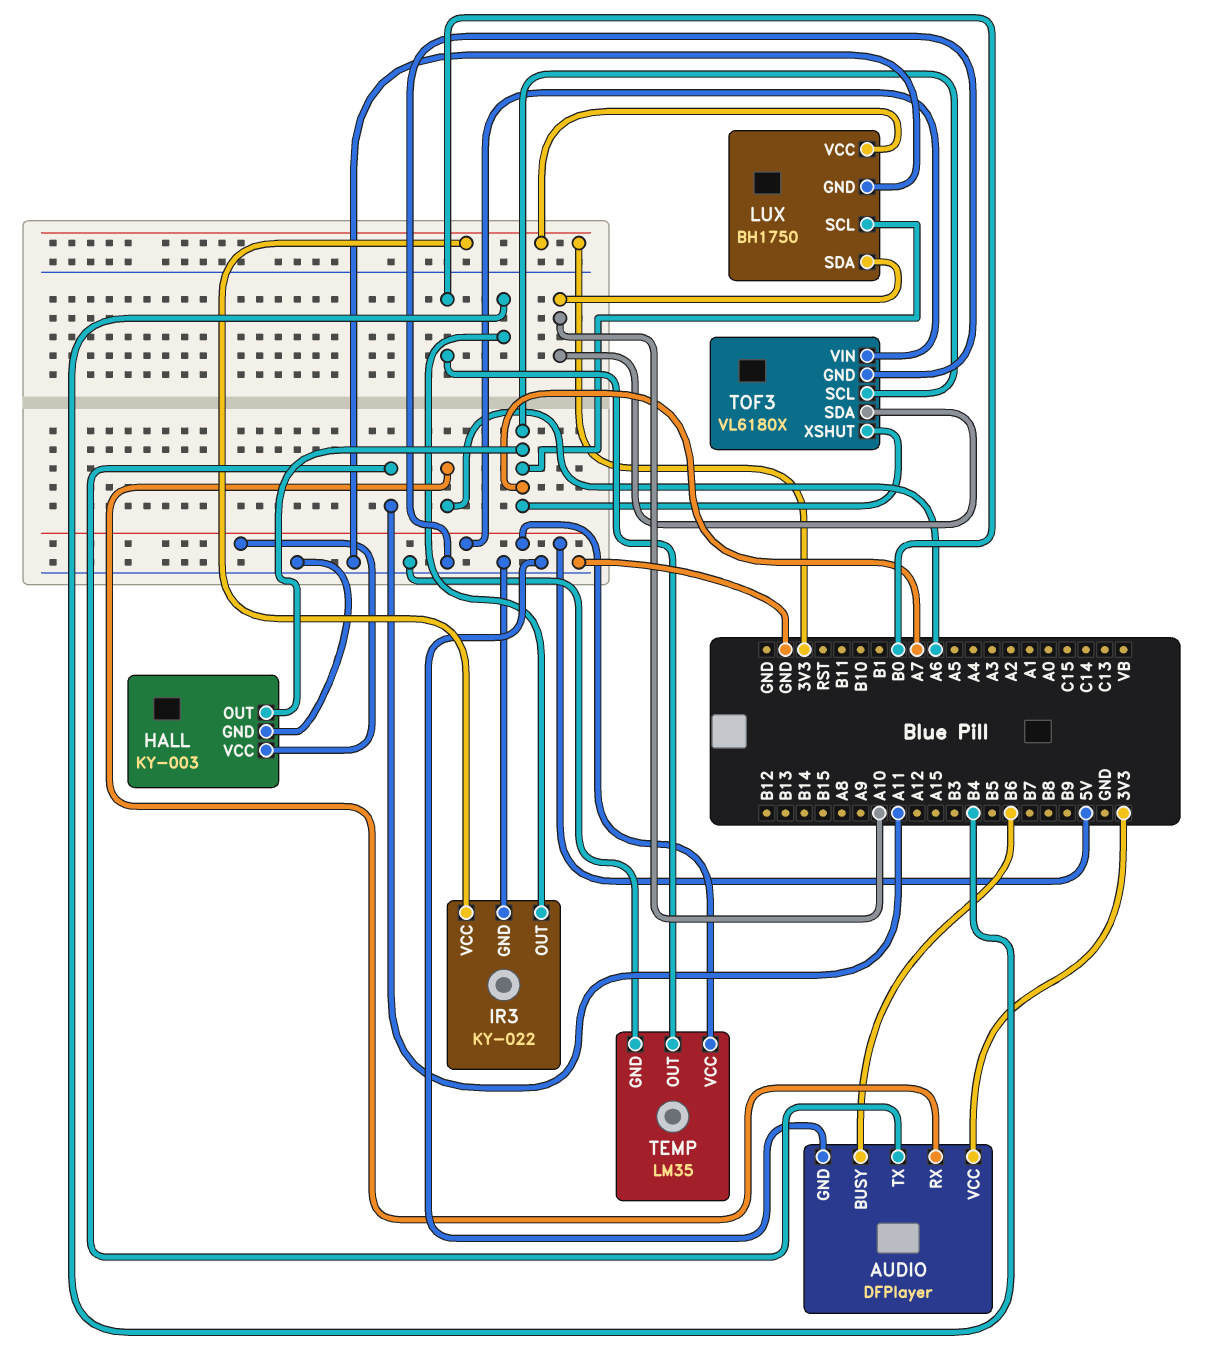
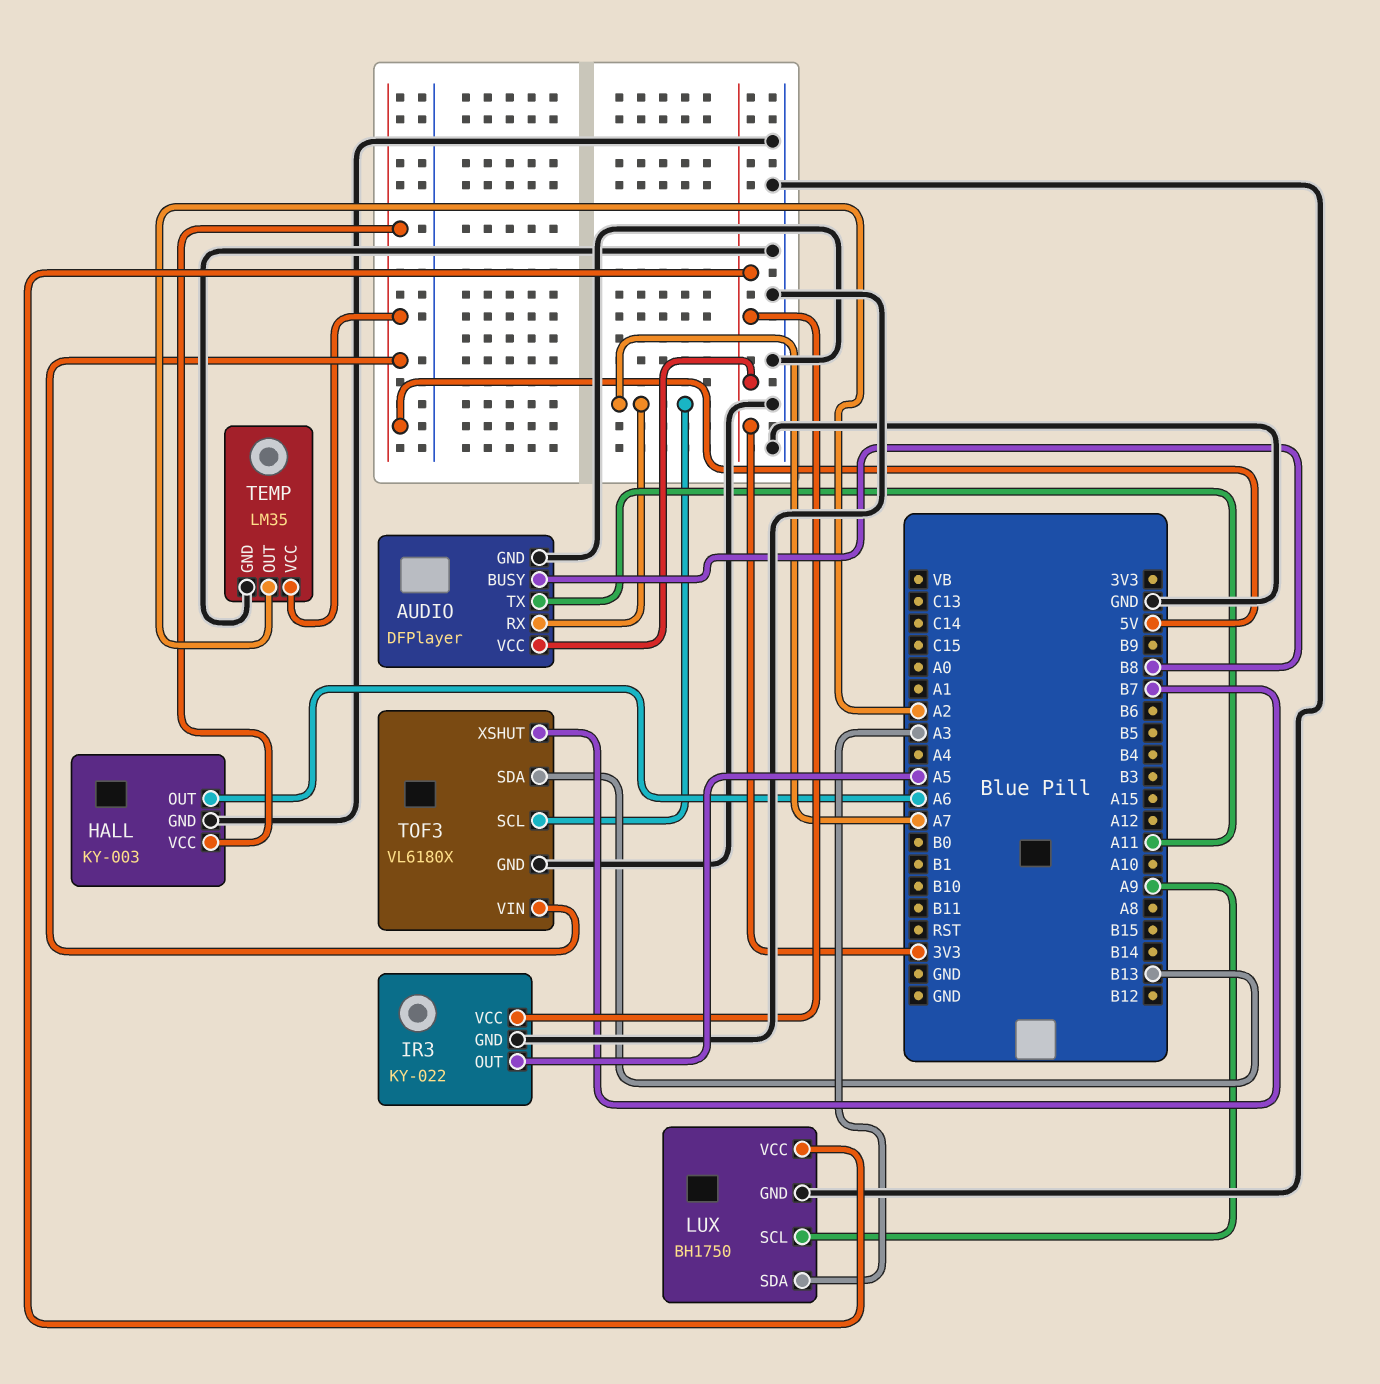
AUDIO pin BUSY: B6 -> B8
AUDIO pin RX: A6 -> A7
HALL pin OUT: A7 -> A6
IR3 pin OUT: B4 -> A5
LUX pin SCL: A7 -> A9
LUX pin SDA: A10 -> A3
TEMP pin OUT: B0 -> A2
TOF3 pin SDA: A10 -> B13
TOF3 pin XSHUT: A7 -> B7

